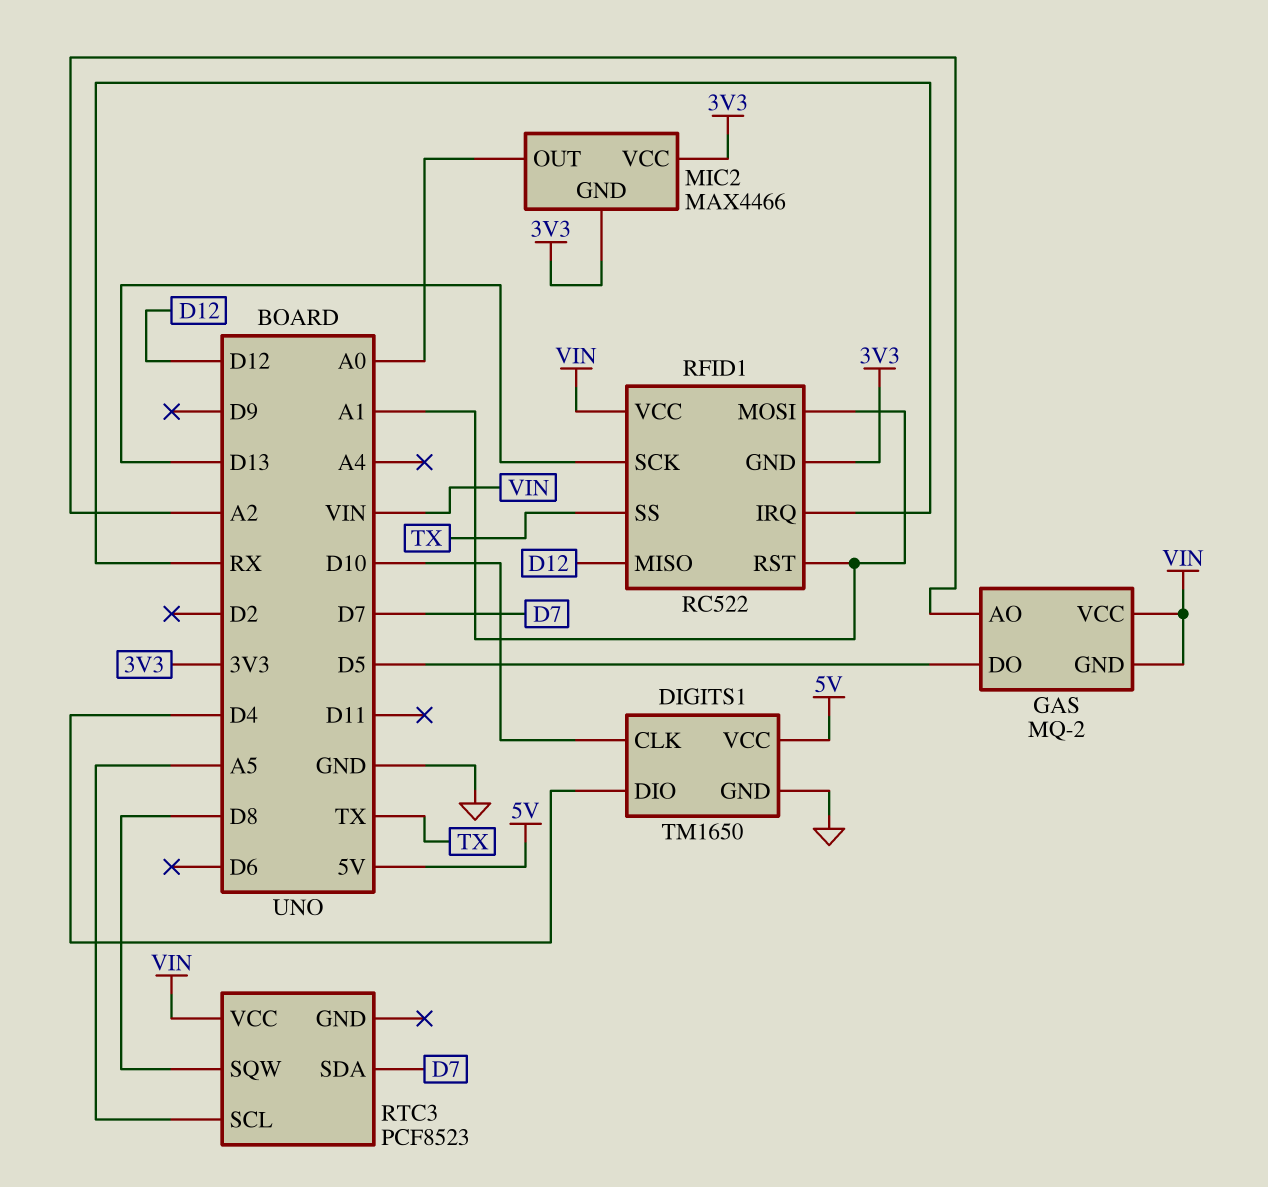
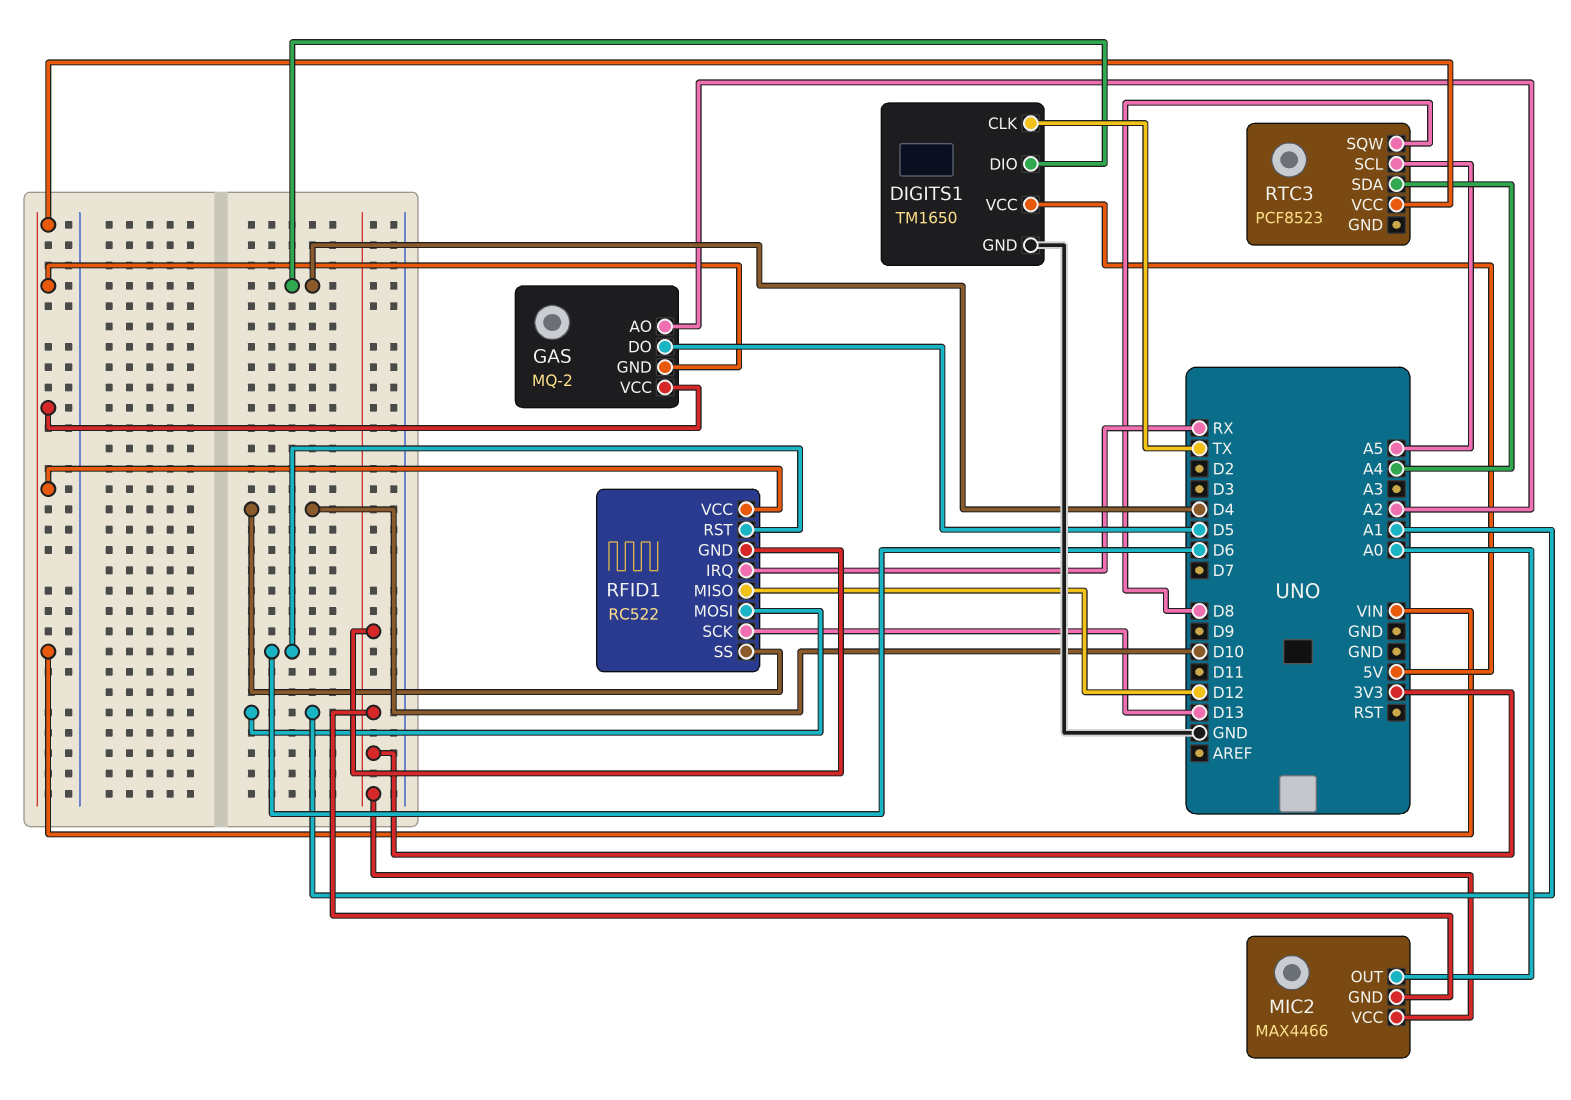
DIGITS1 pin CLK: D10 -> TX
RFID1 pin RST: A1 -> D6
RFID1 pin SS: TX -> D10
RTC3 pin SDA: D7 -> A4

